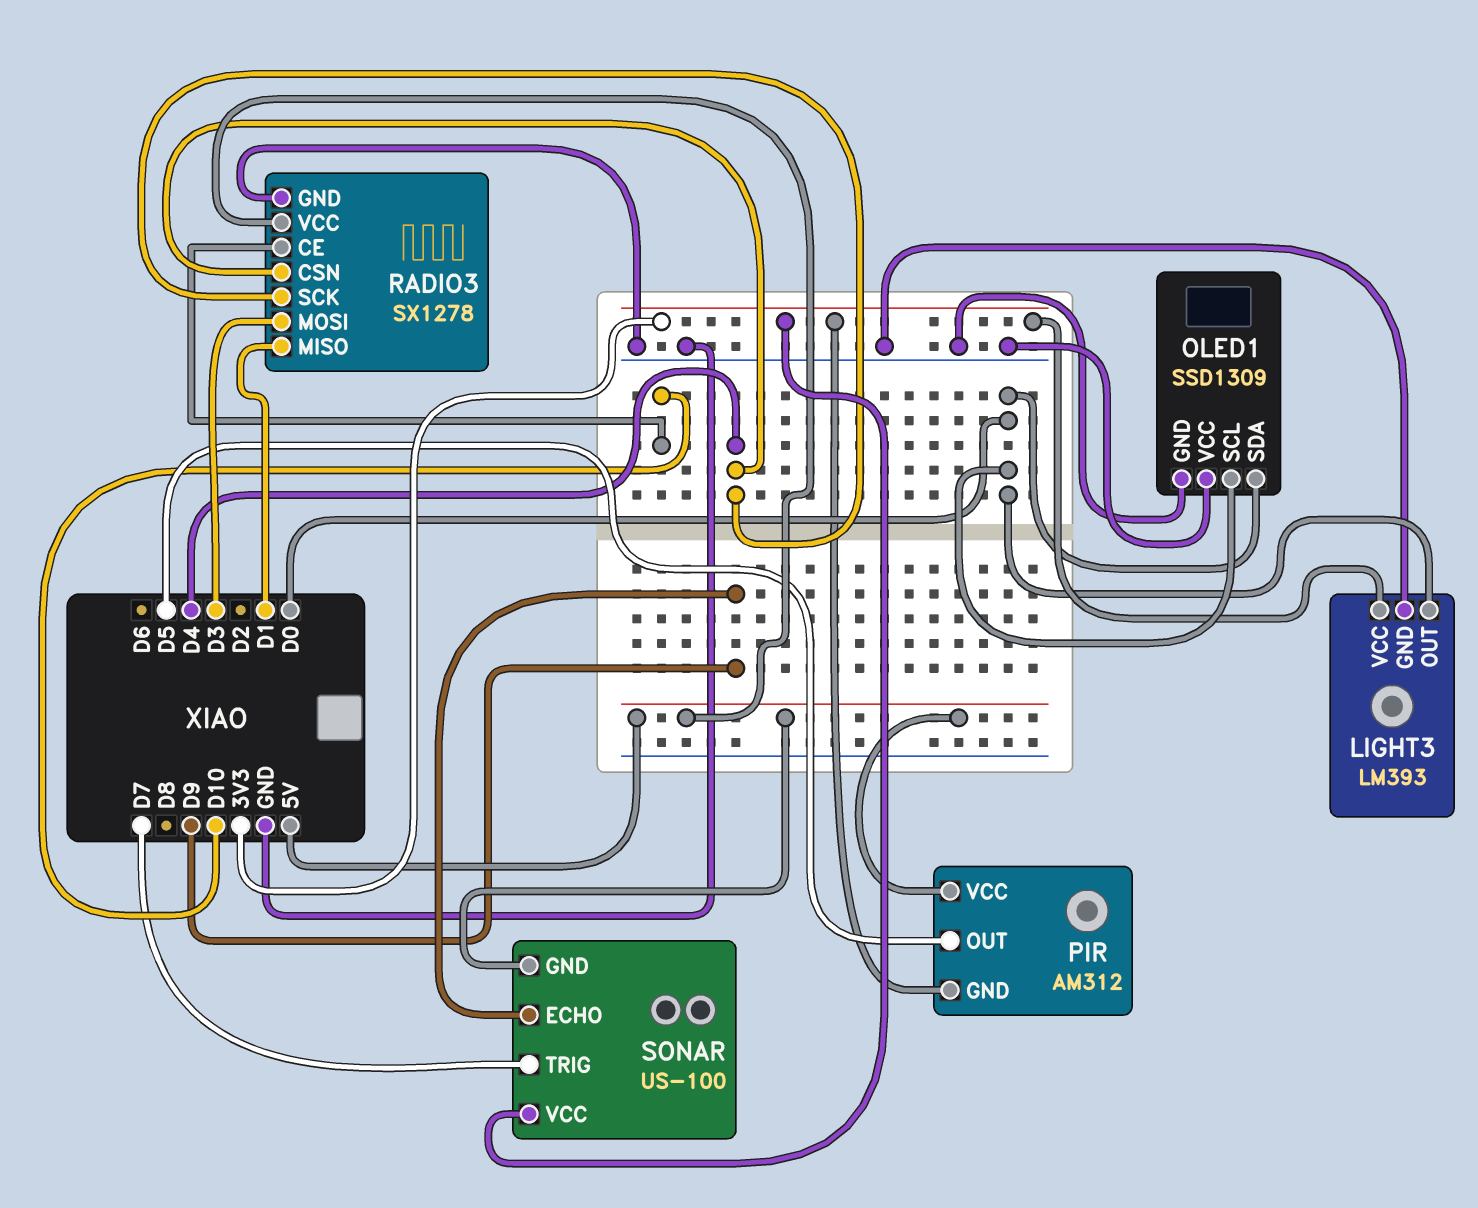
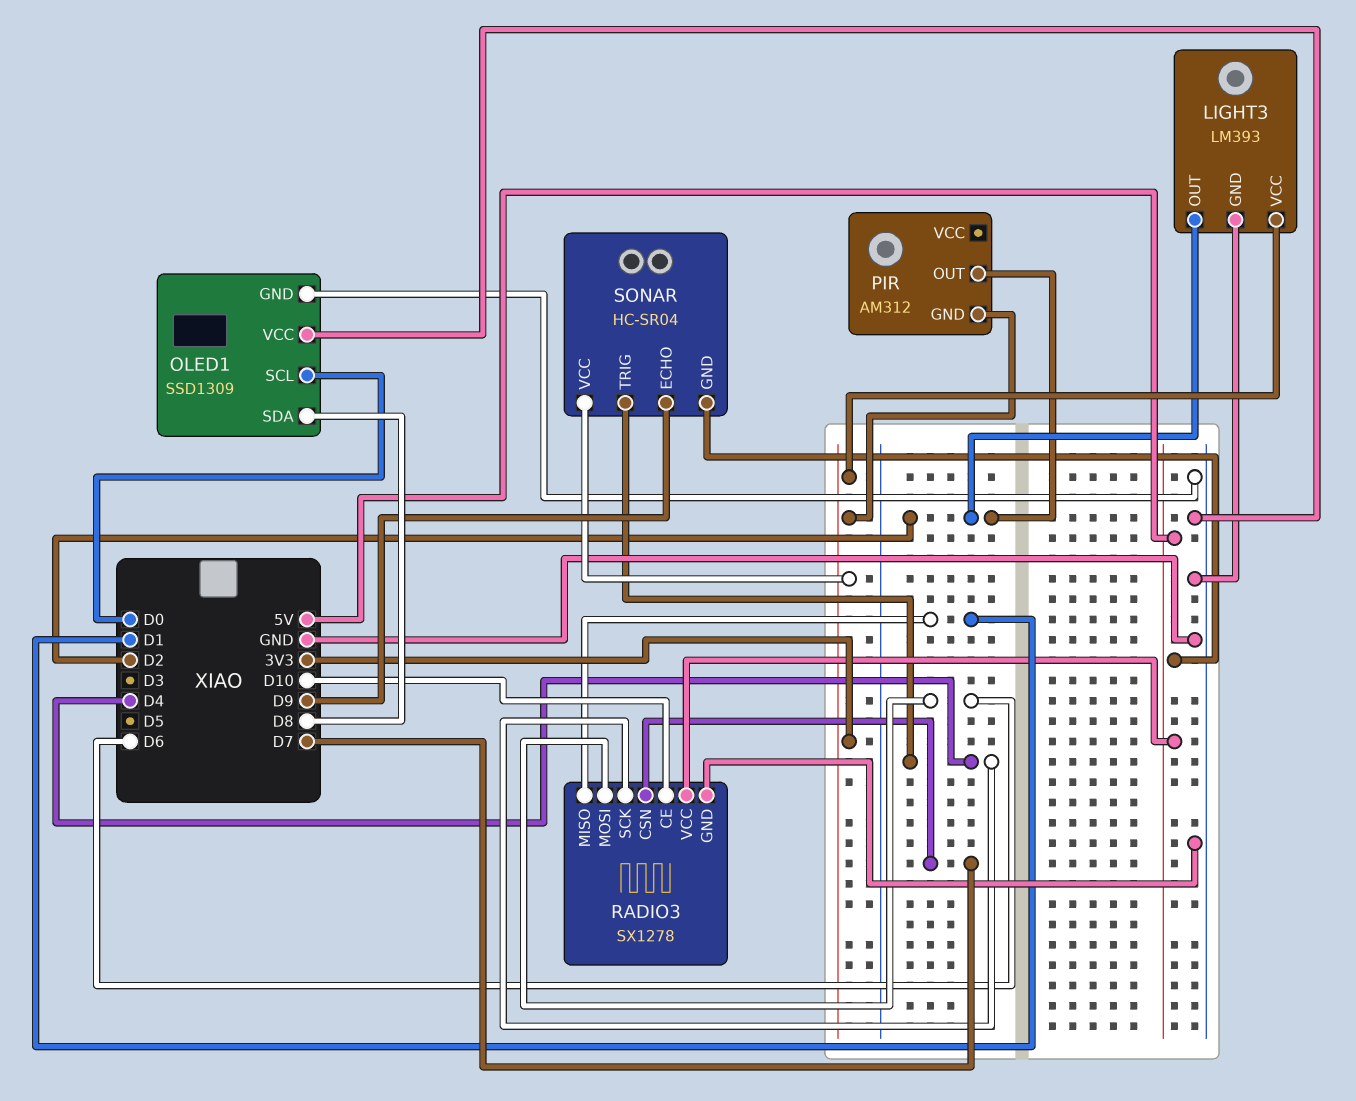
LIGHT3 pin OUT: D0 -> D2
OLED1 pin SDA: D0 -> D8
PIR pin OUT: D5 -> D2
PIR pin VCC: 5V -> none
RADIO3 pin CSN: D4 -> D7
RADIO3 pin MOSI: D3 -> D6
SONAR: US-100 -> HC-SR04
SONAR pin TRIG: D7 -> D4

